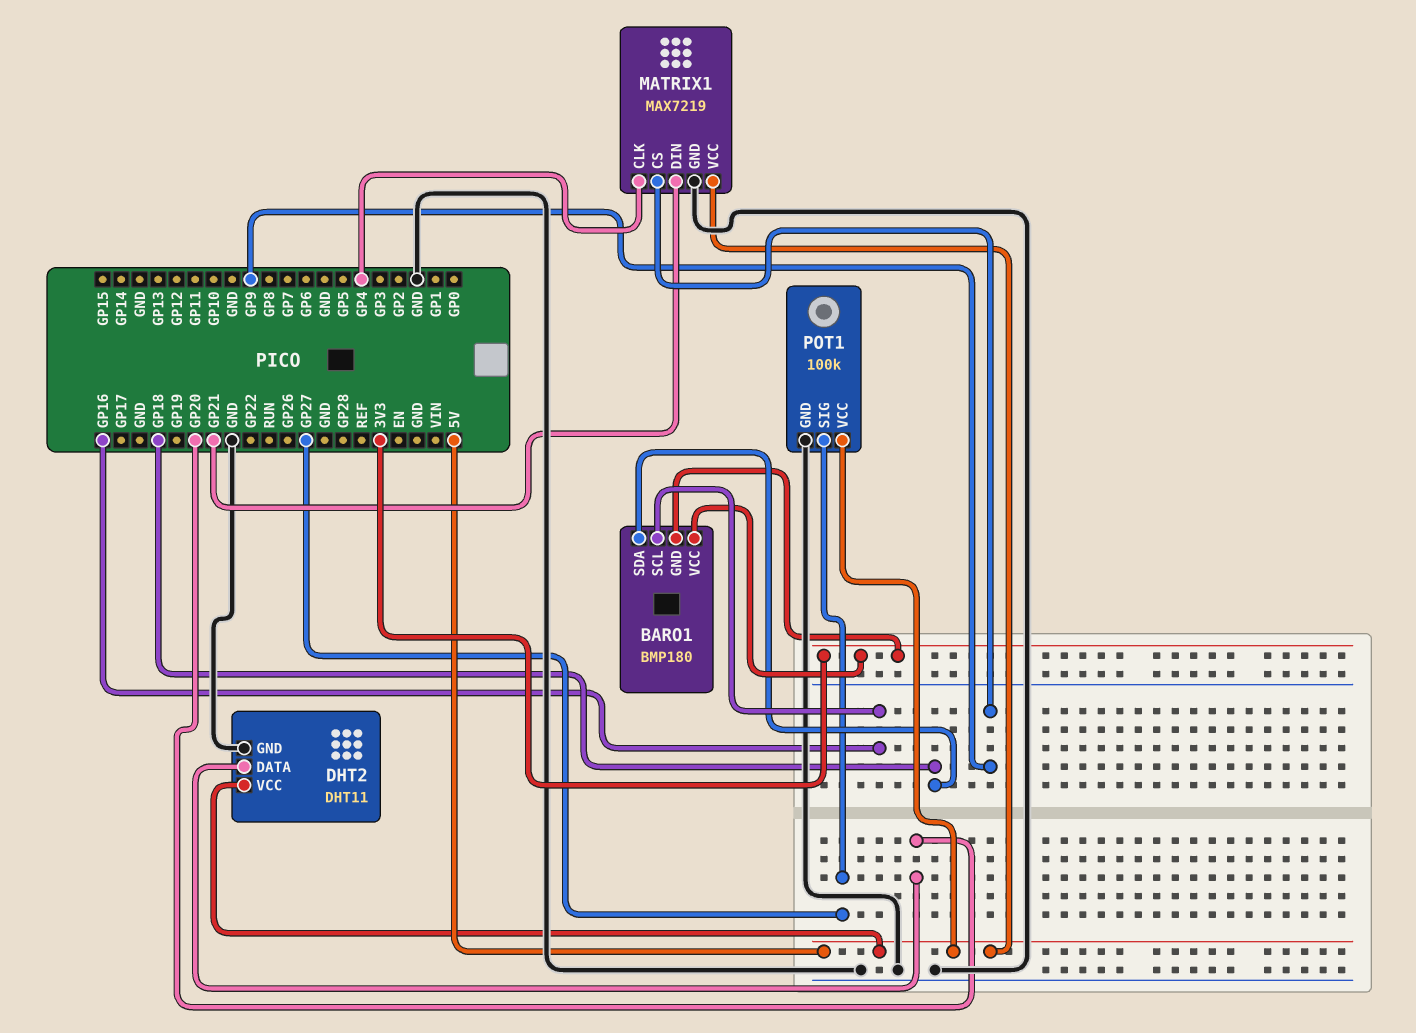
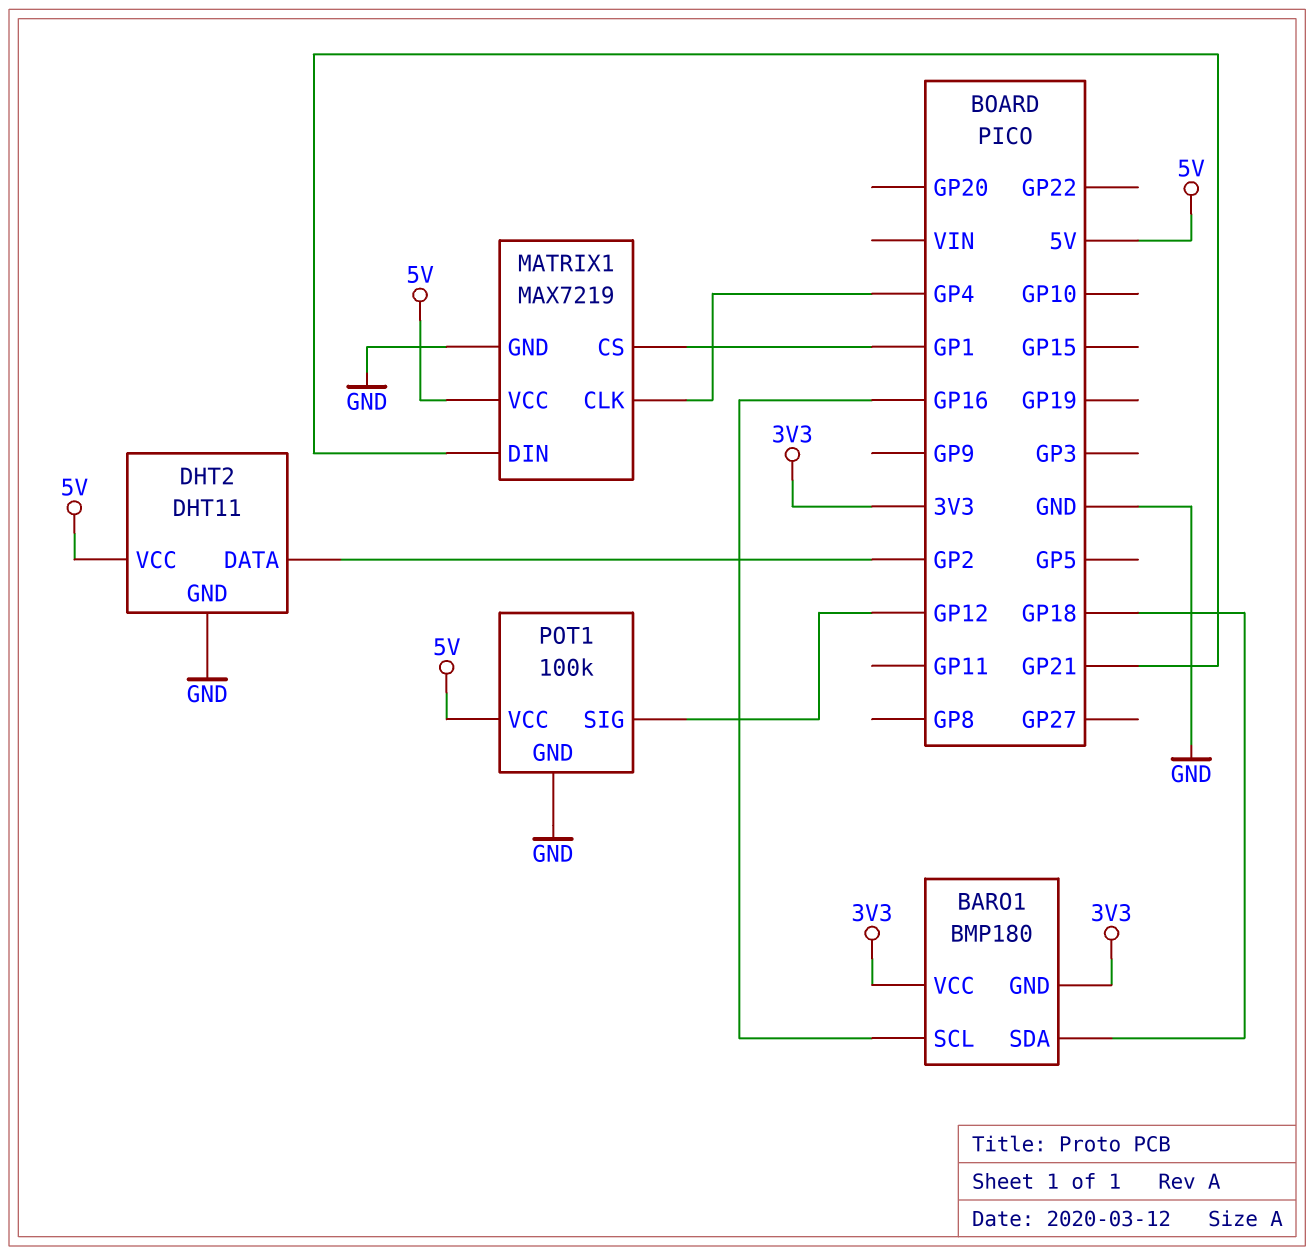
DHT2 pin DATA: GP20 -> GP2
MATRIX1 pin CS: GP9 -> GP1
POT1 pin SIG: GP27 -> GP12

